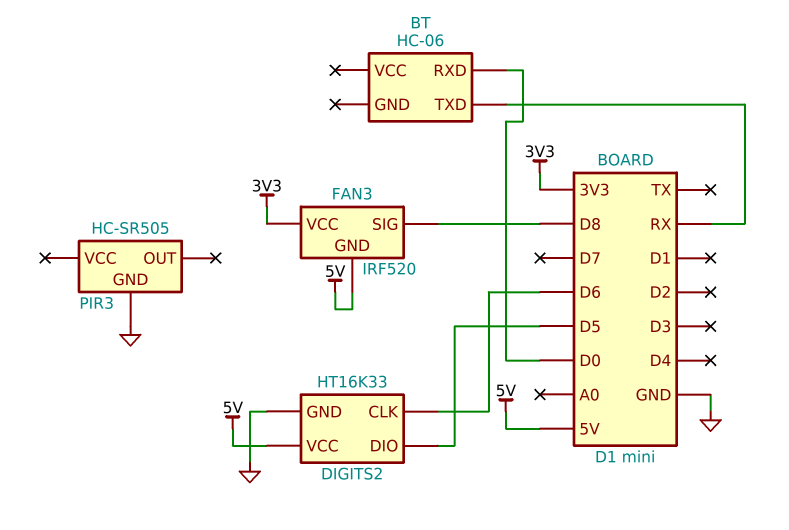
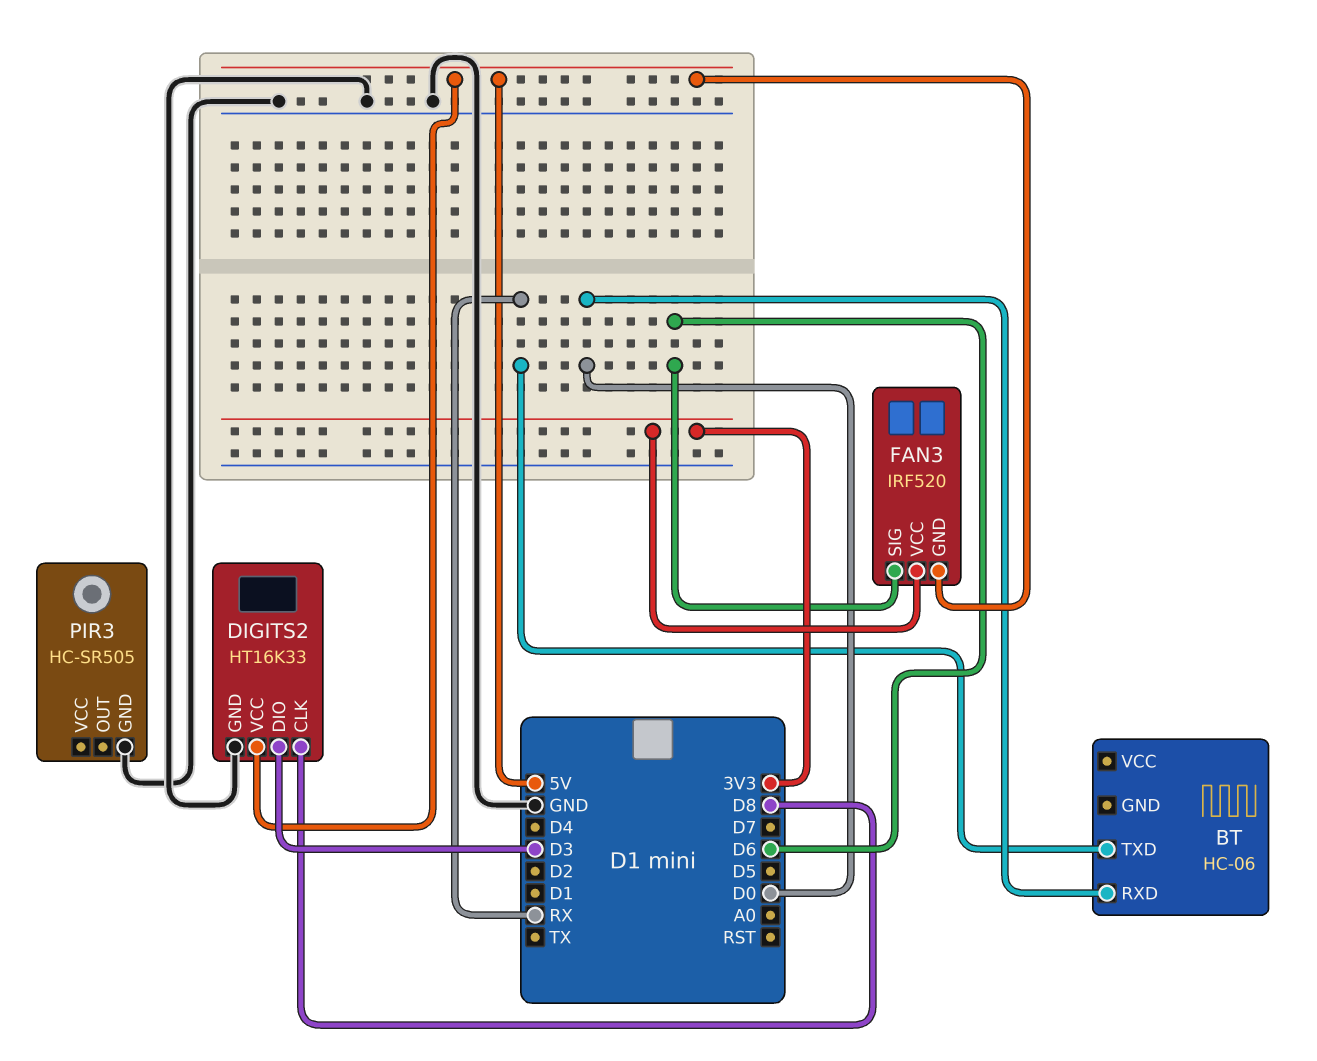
DIGITS2 pin CLK: D6 -> D8
DIGITS2 pin DIO: D5 -> D3
FAN3 pin SIG: D8 -> D6

